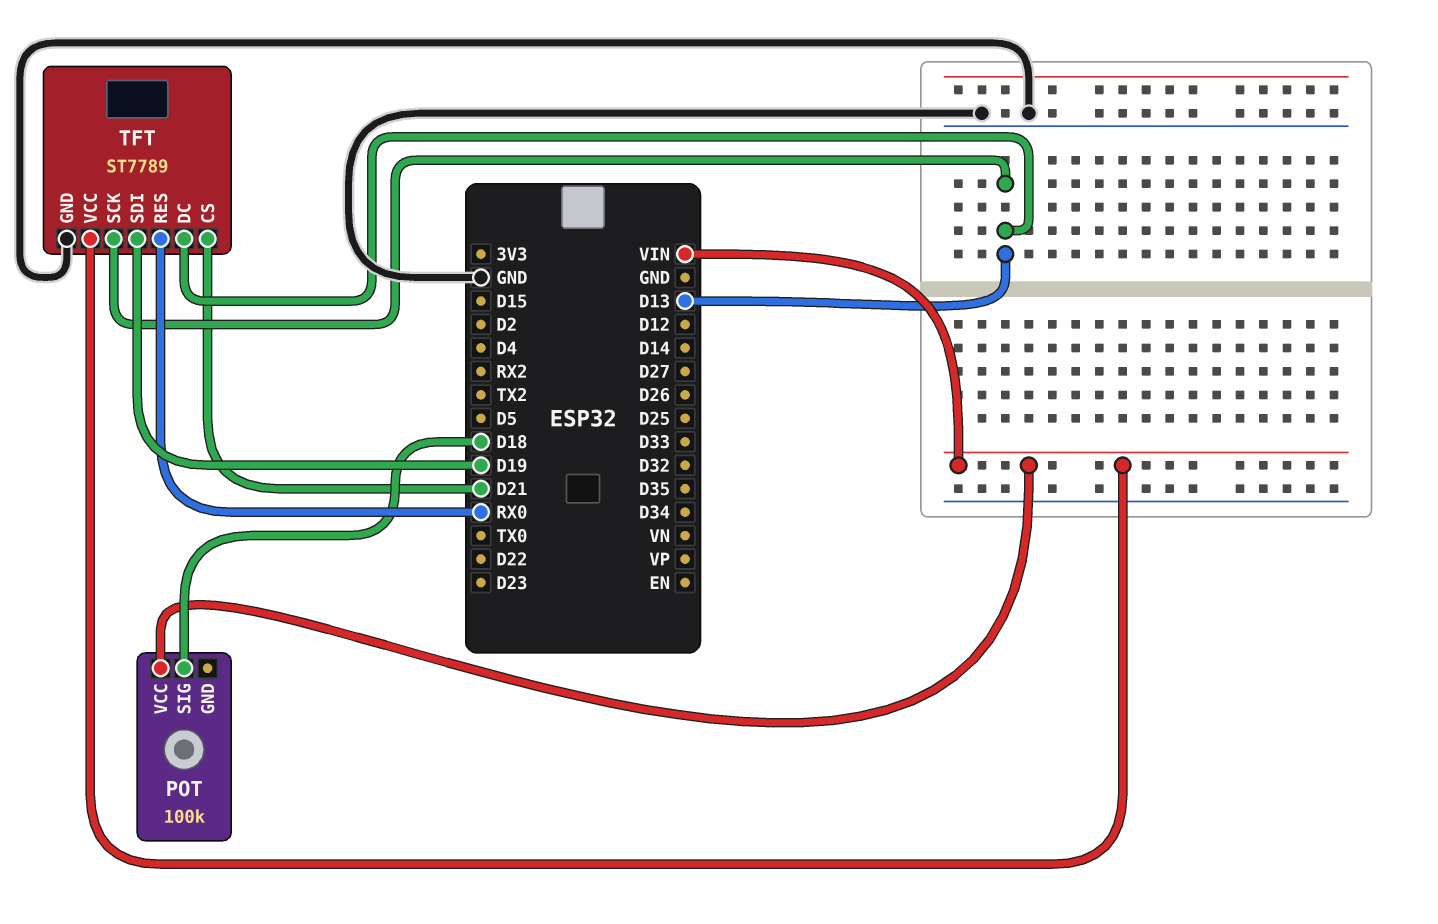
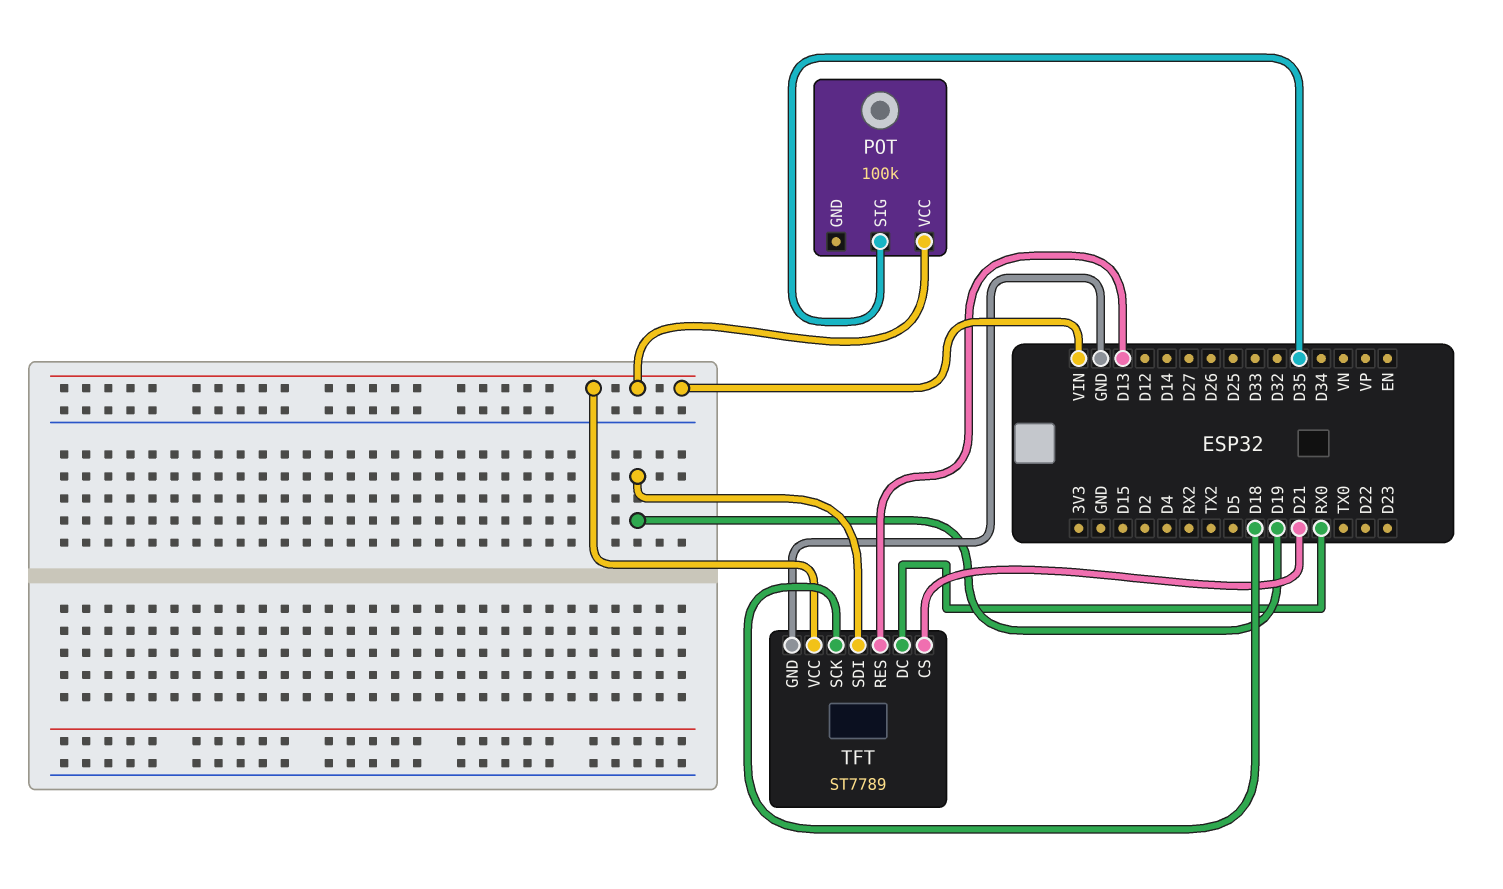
POT pin SIG: D18 -> D35
TFT pin DC: D13 -> RX0
TFT pin RES: RX0 -> D13
TFT pin SCK: D13 -> D18

